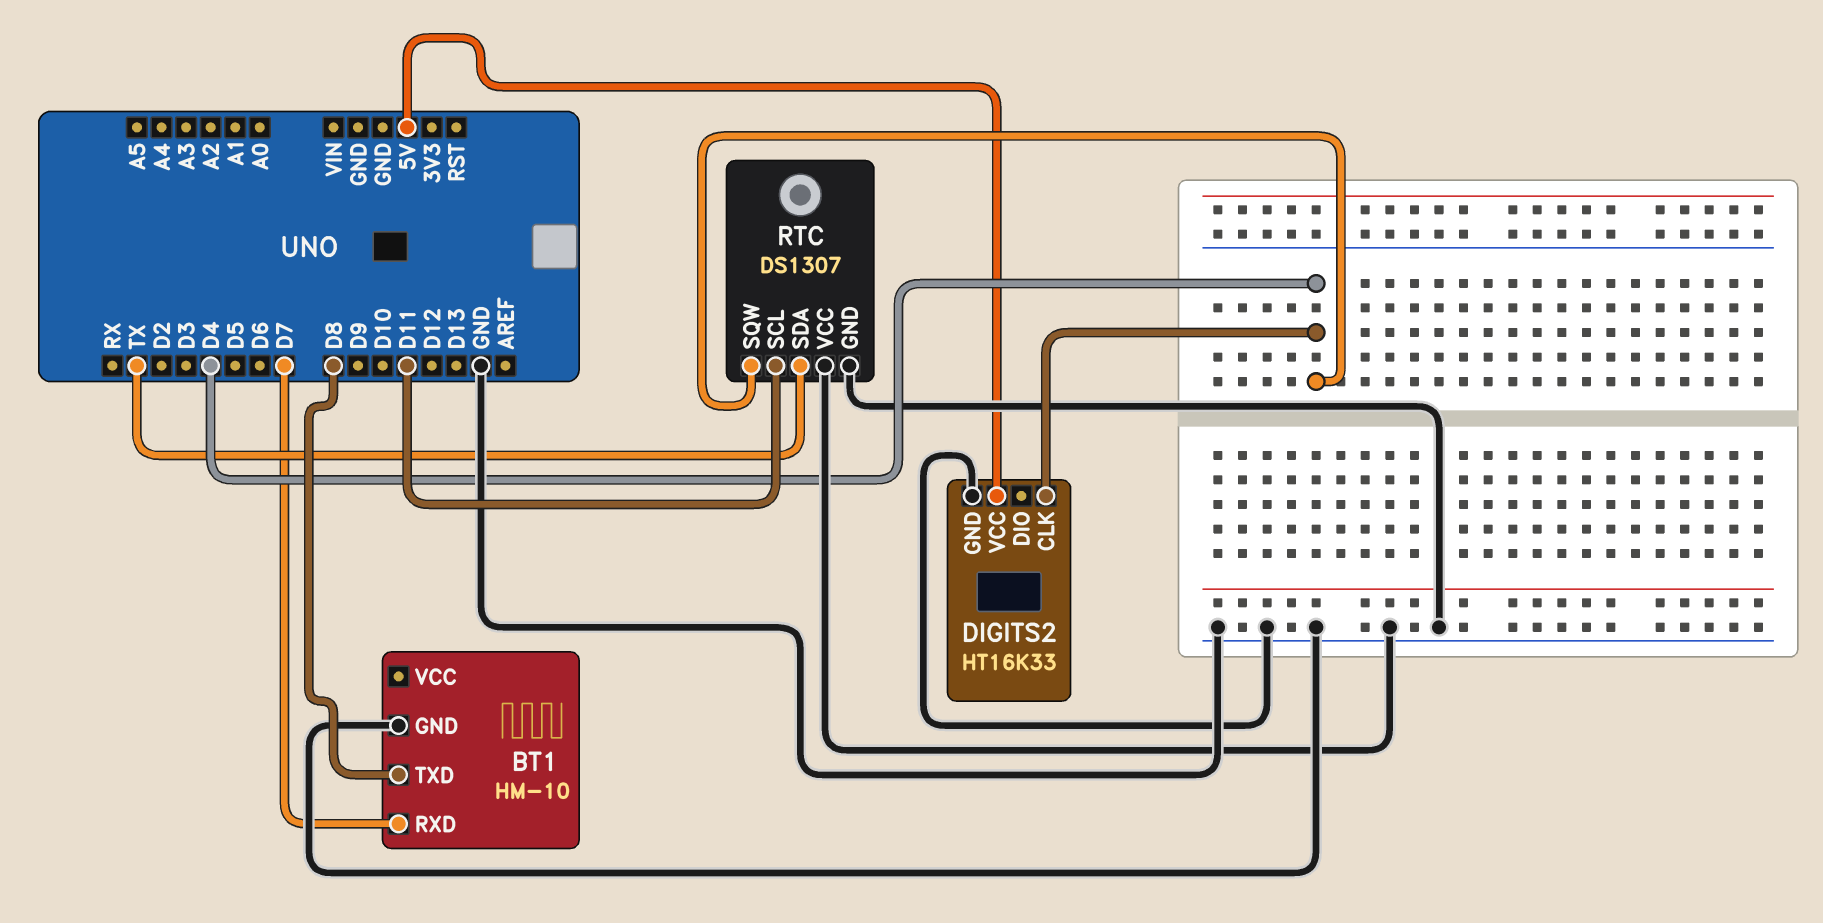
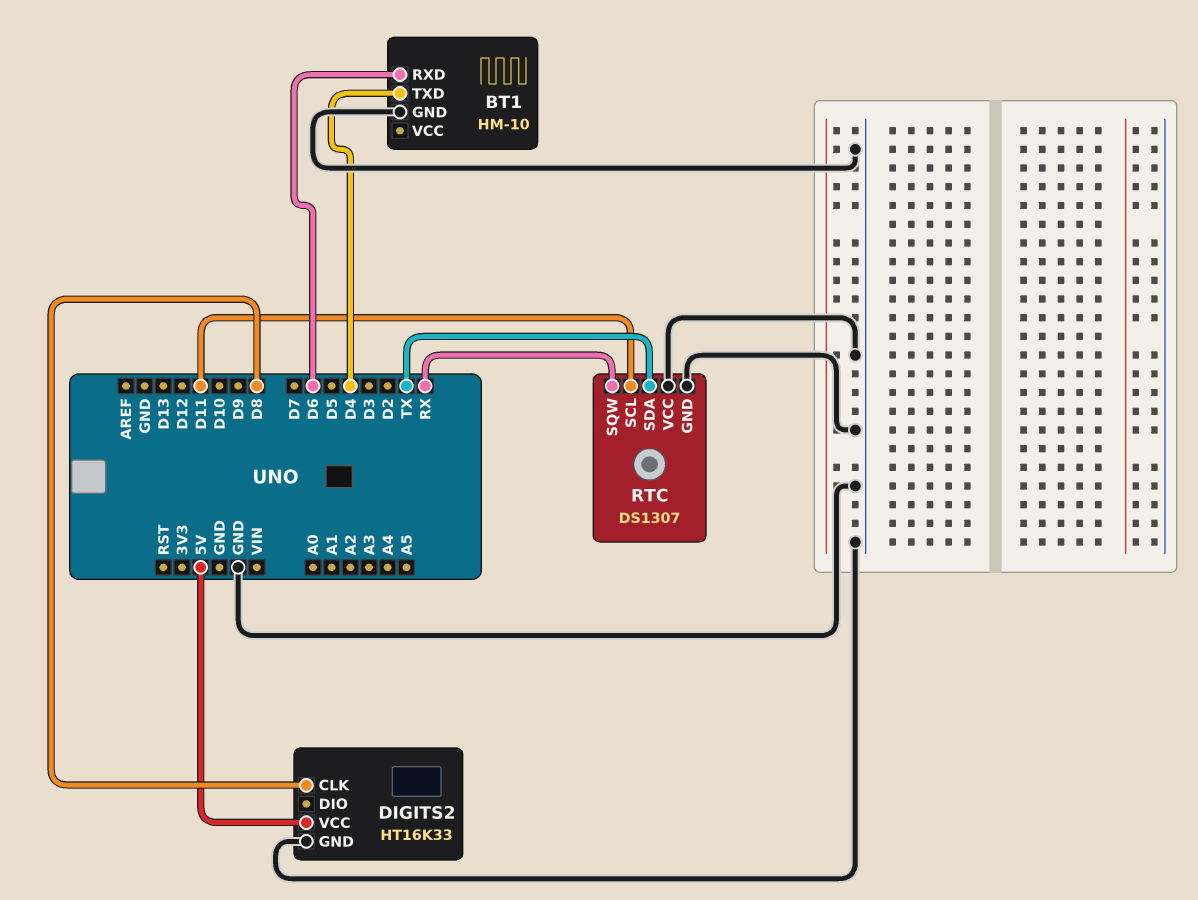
BT1 pin RXD: D7 -> D6
BT1 pin TXD: D8 -> D4
DIGITS2 pin CLK: D4 -> D8
RTC pin SQW: D4 -> RX

